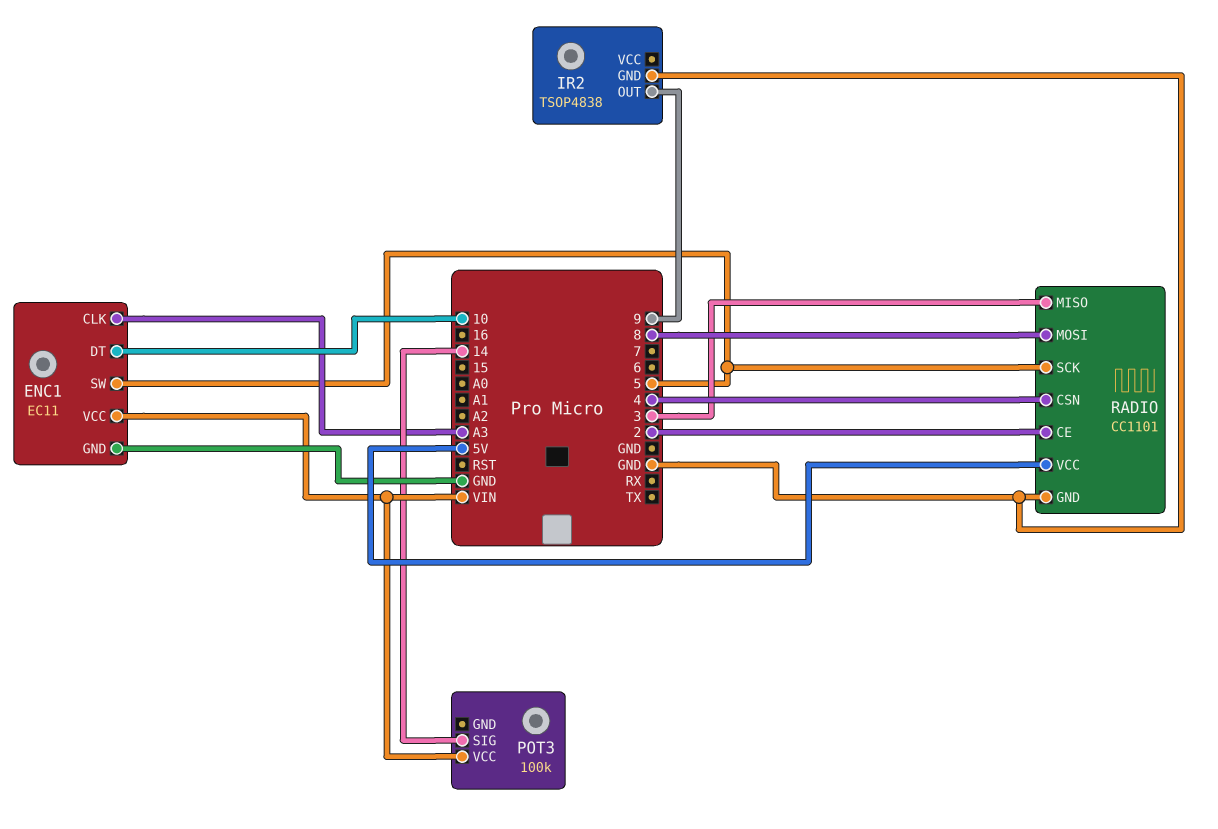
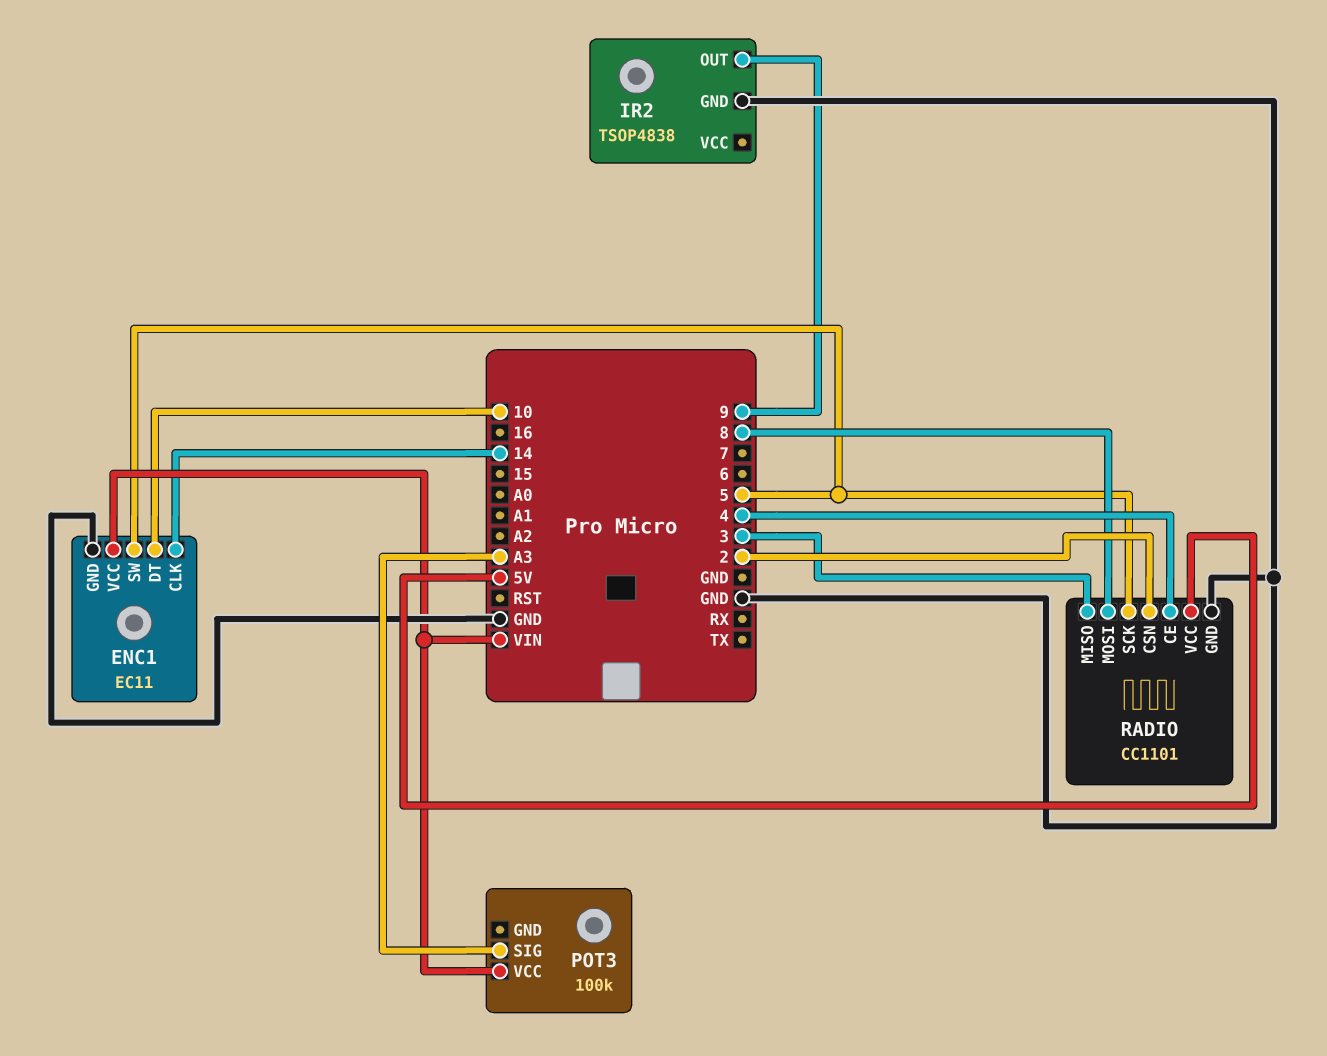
ENC1 pin CLK: A3 -> 14
POT3 pin SIG: 14 -> A3
RADIO pin CE: 2 -> 4
RADIO pin CSN: 4 -> 2

